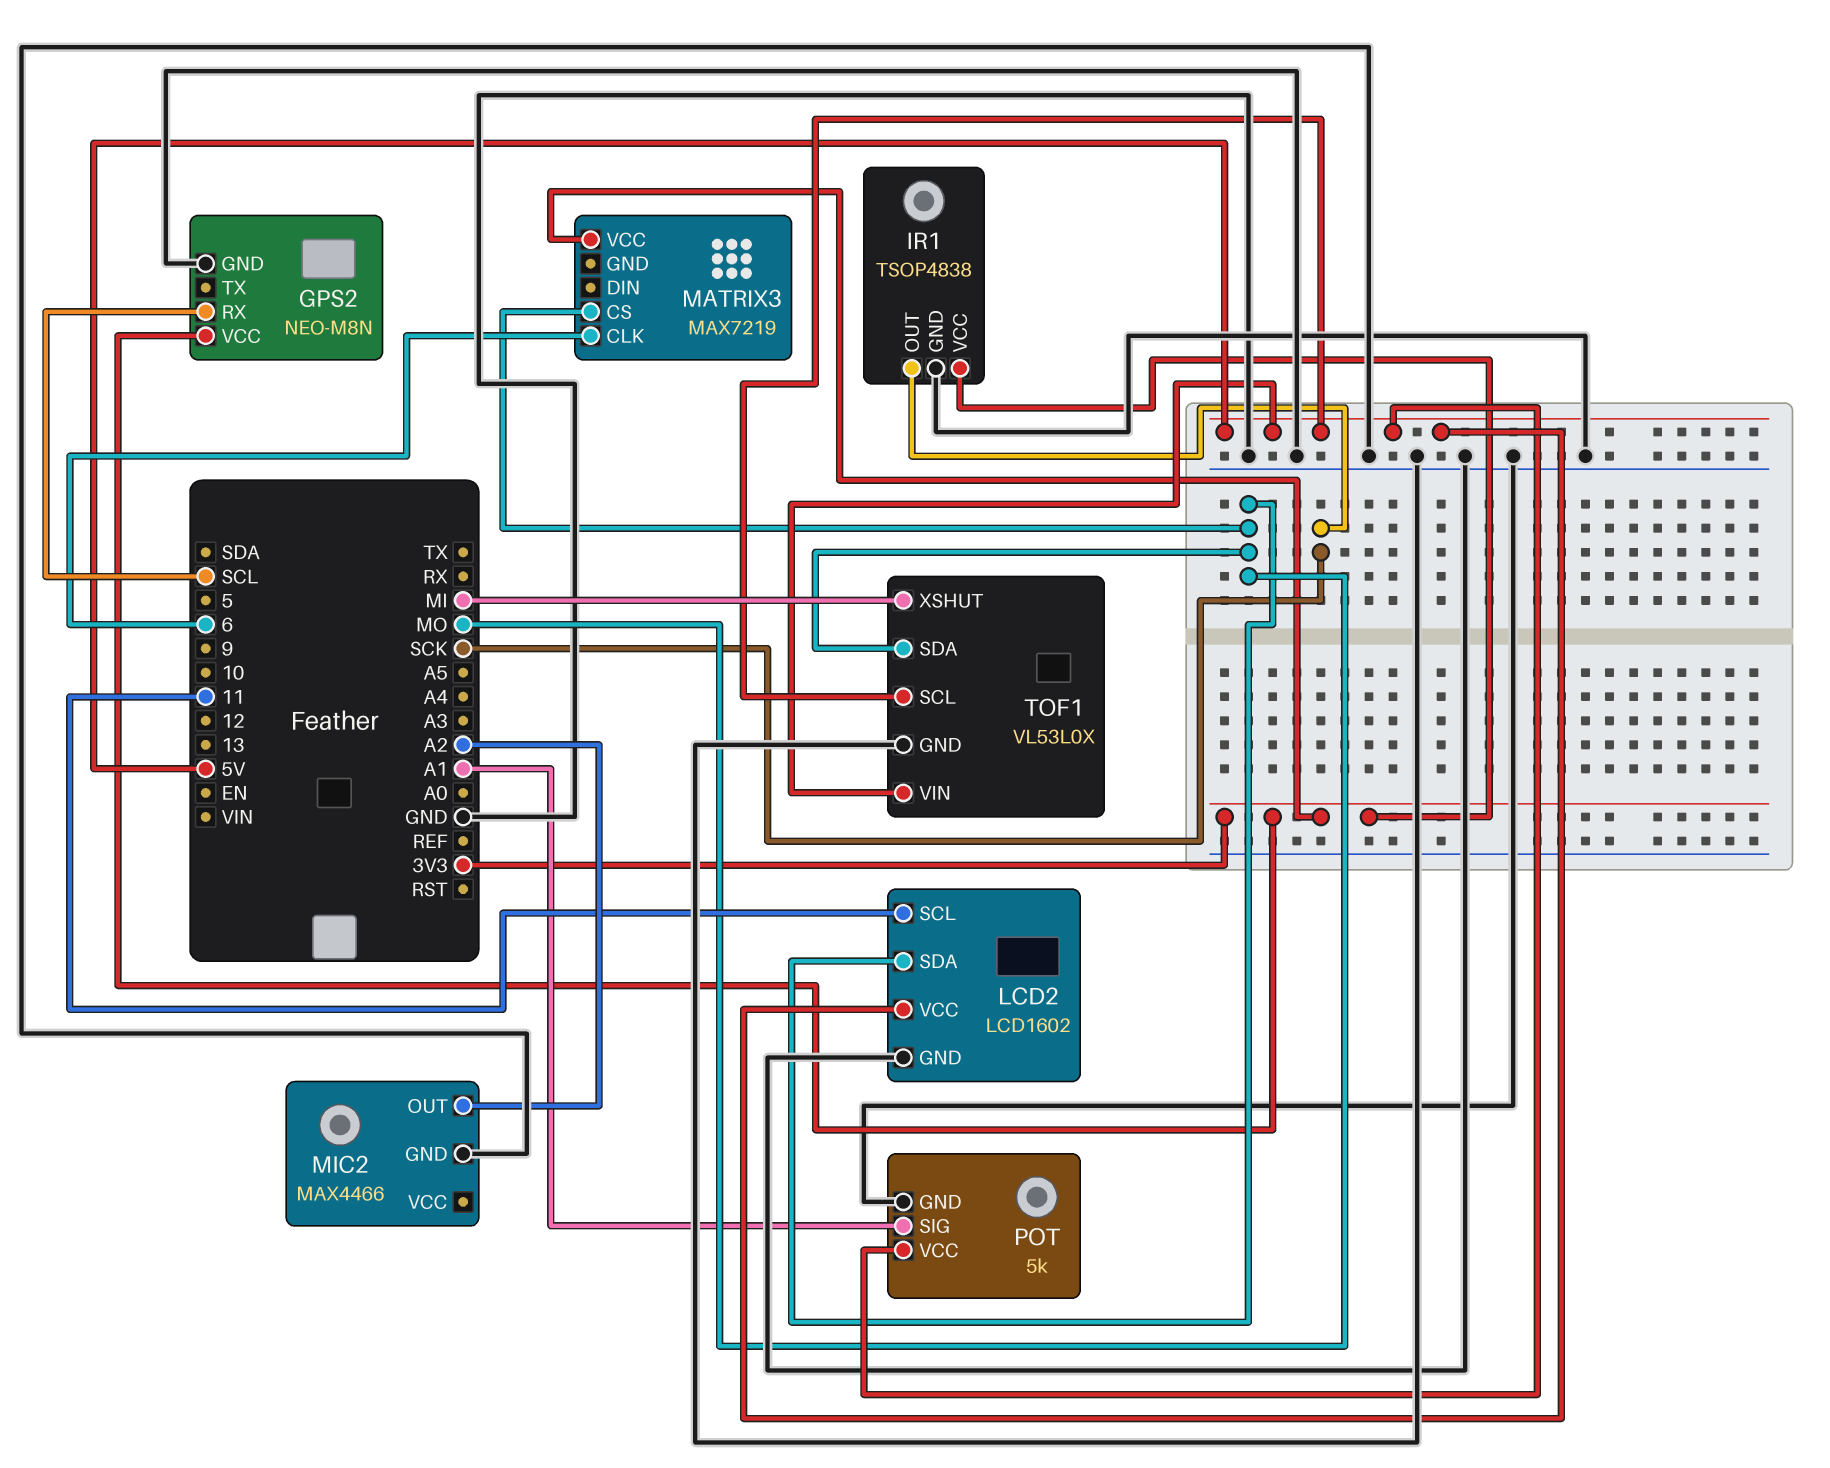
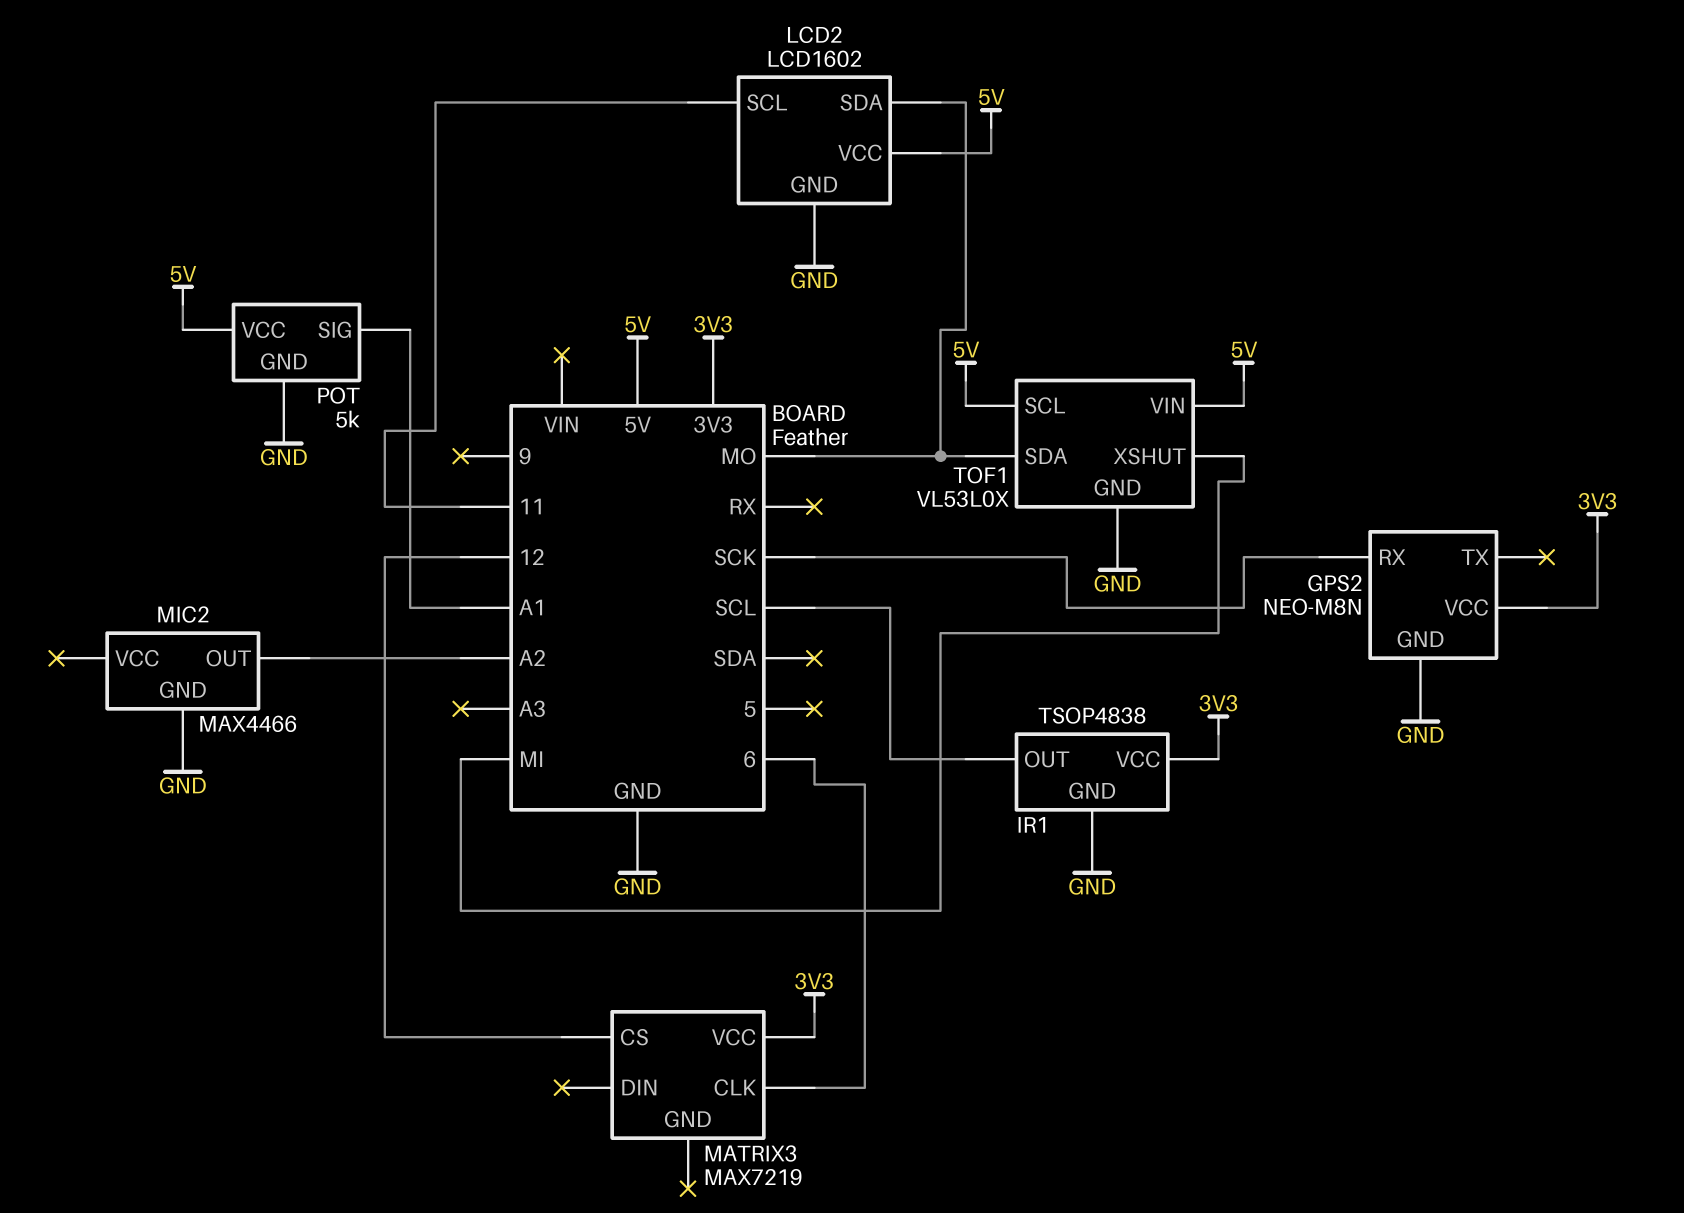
GPS2 pin RX: SCL -> SCK
IR1 pin OUT: SCK -> SCL
MATRIX3 pin CS: MO -> 12

